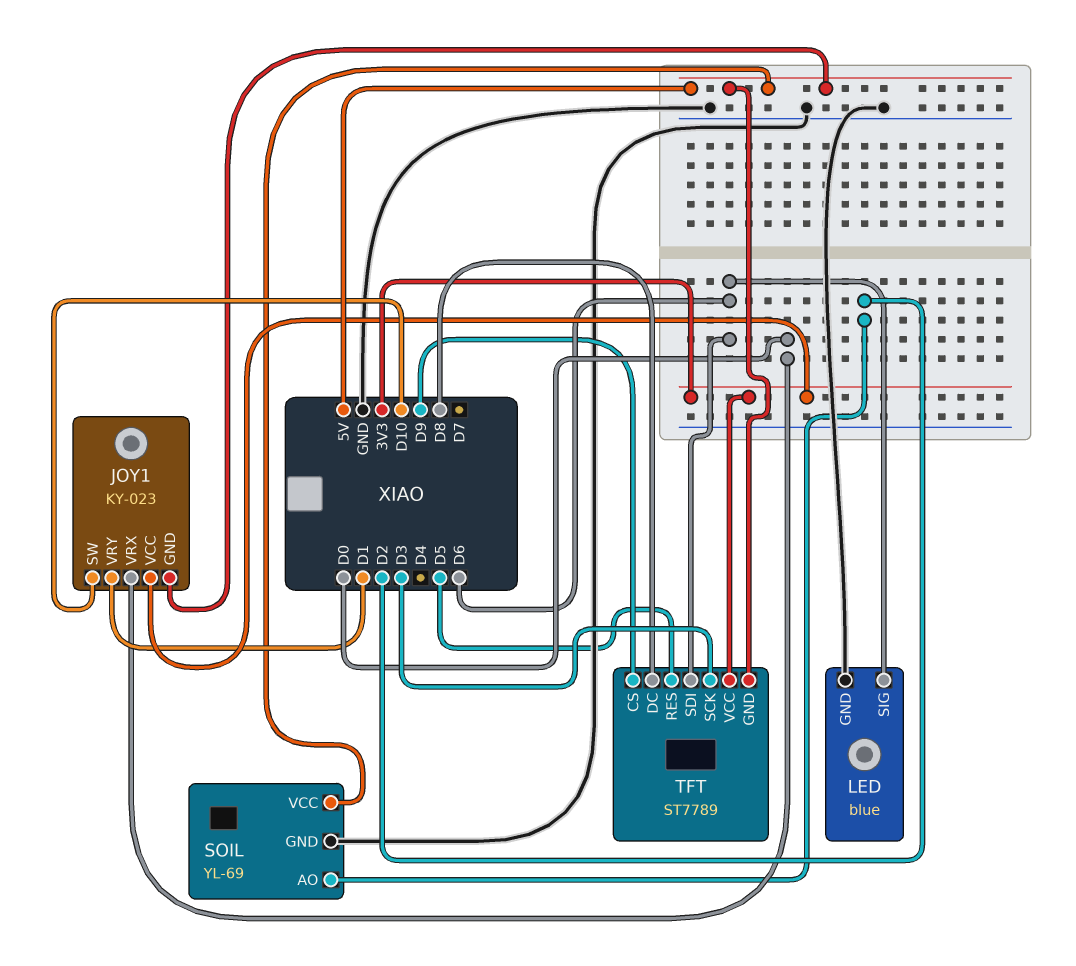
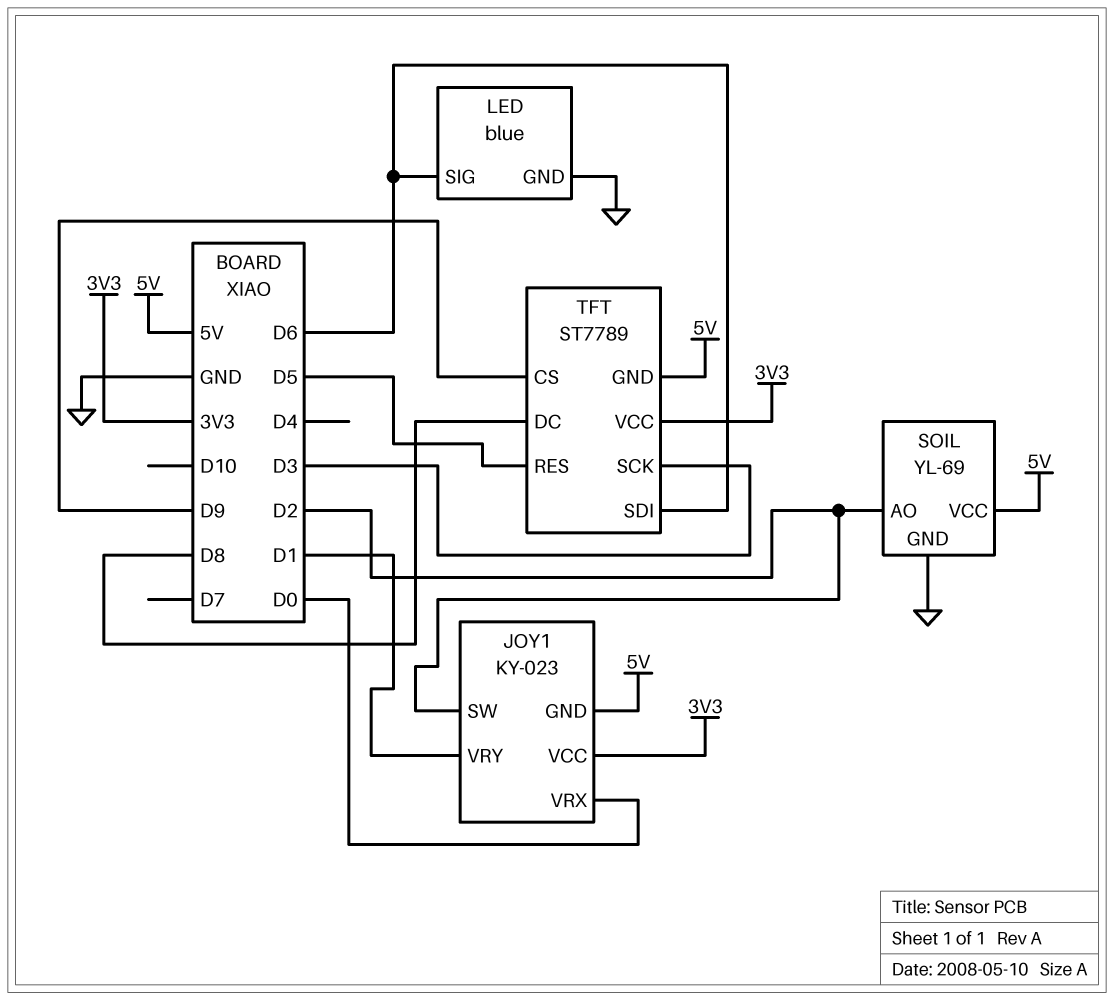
JOY1 pin SW: D10 -> D2

